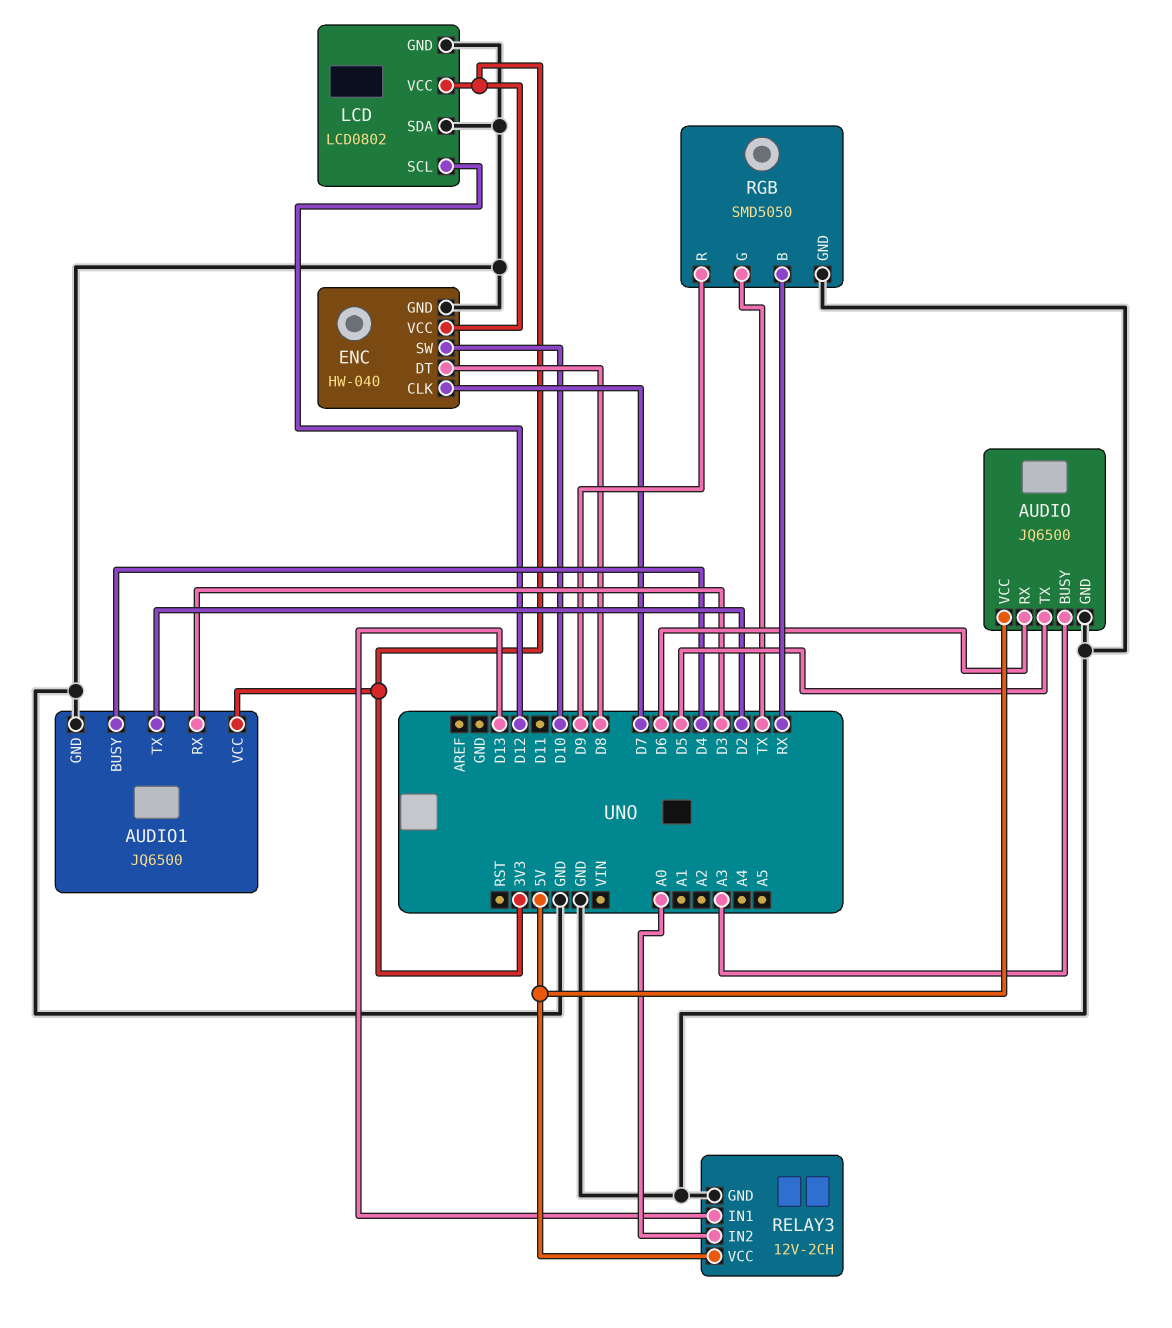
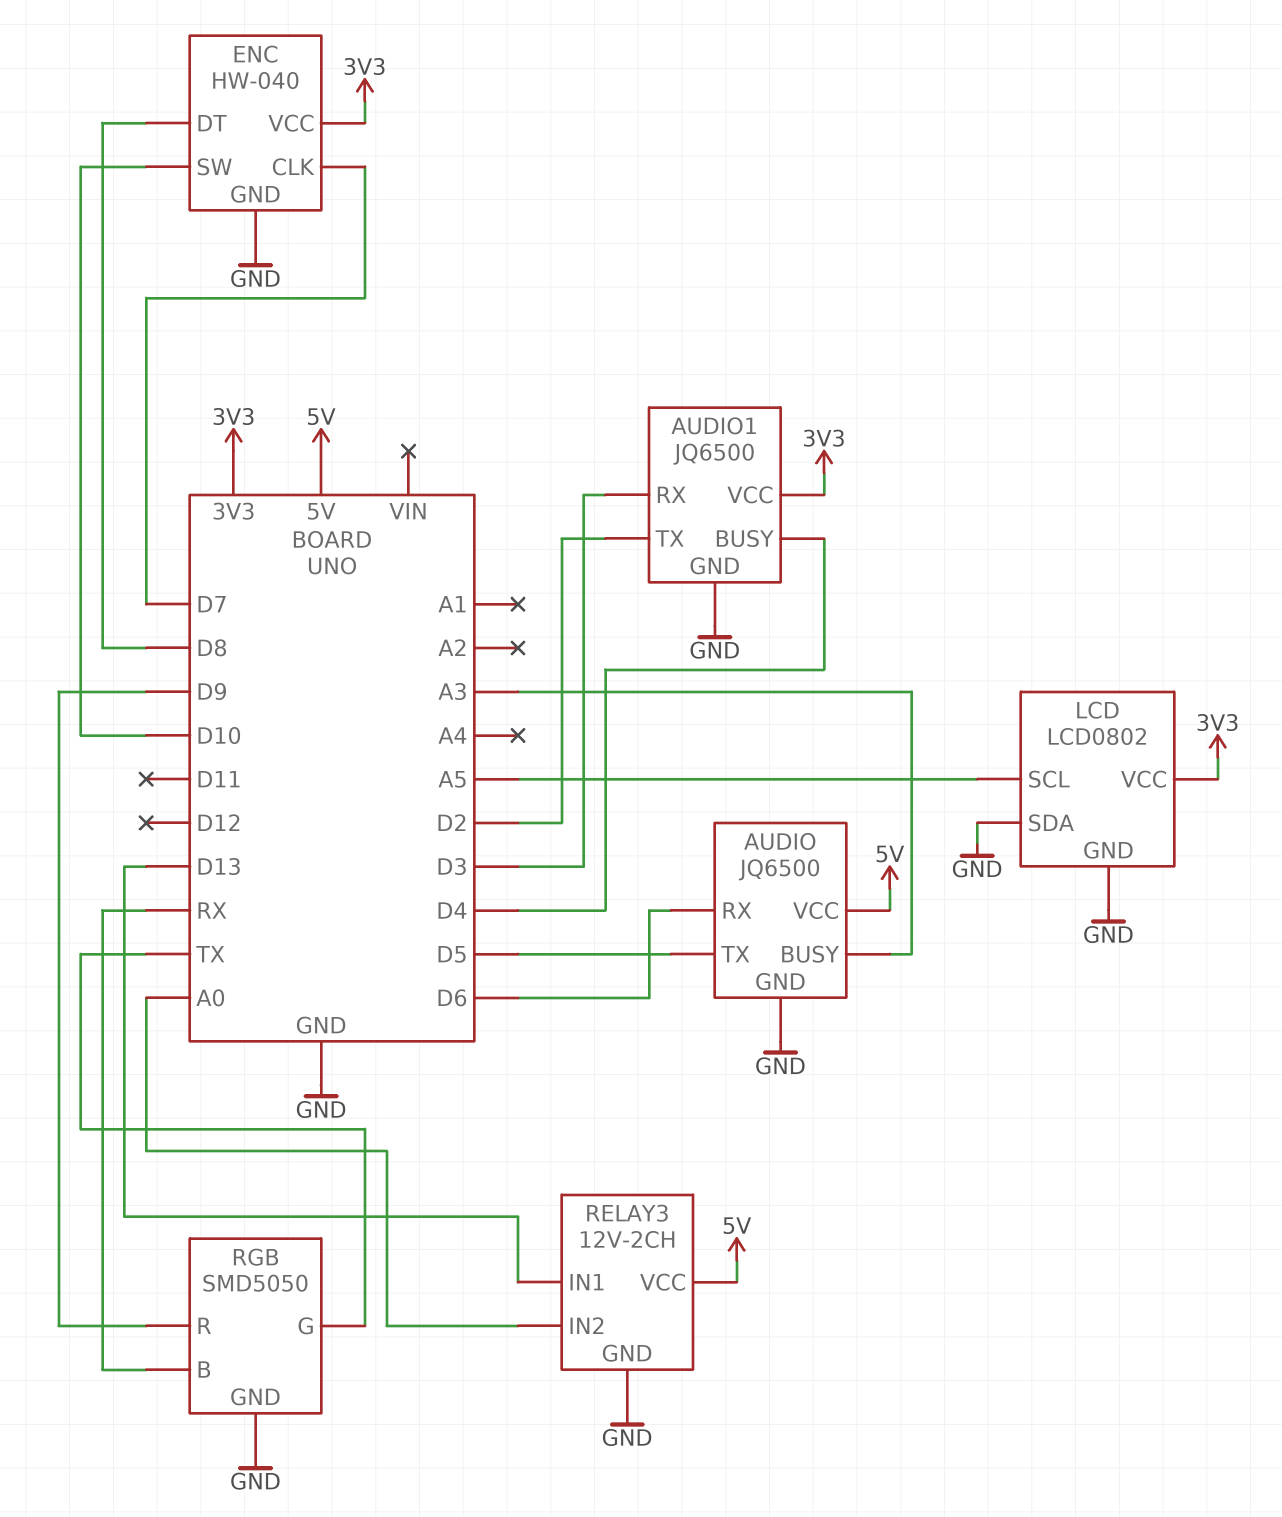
LCD pin SCL: D12 -> A5

